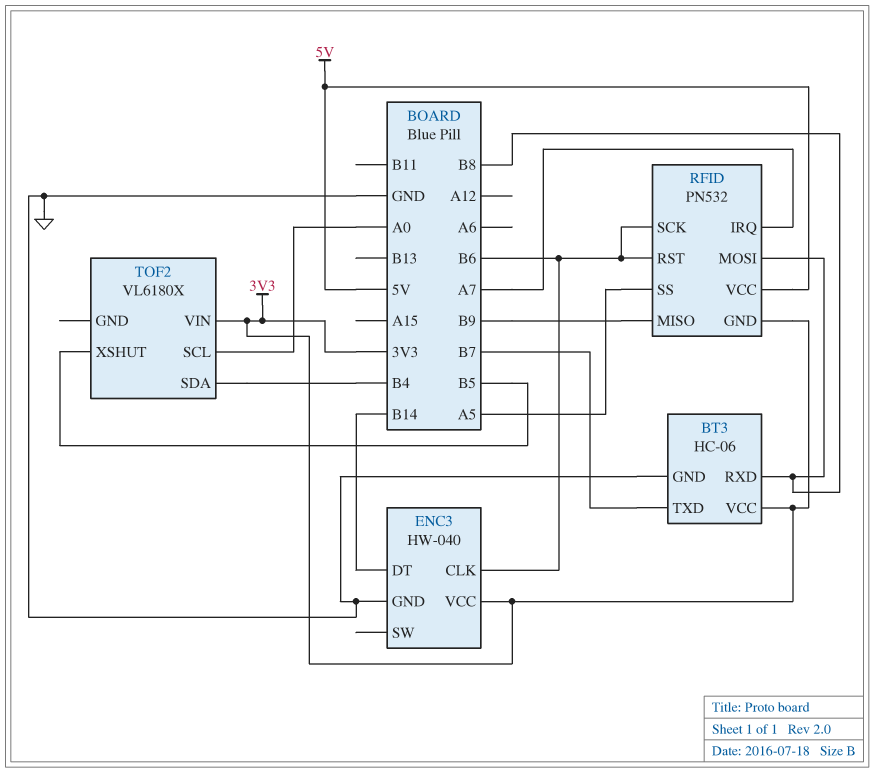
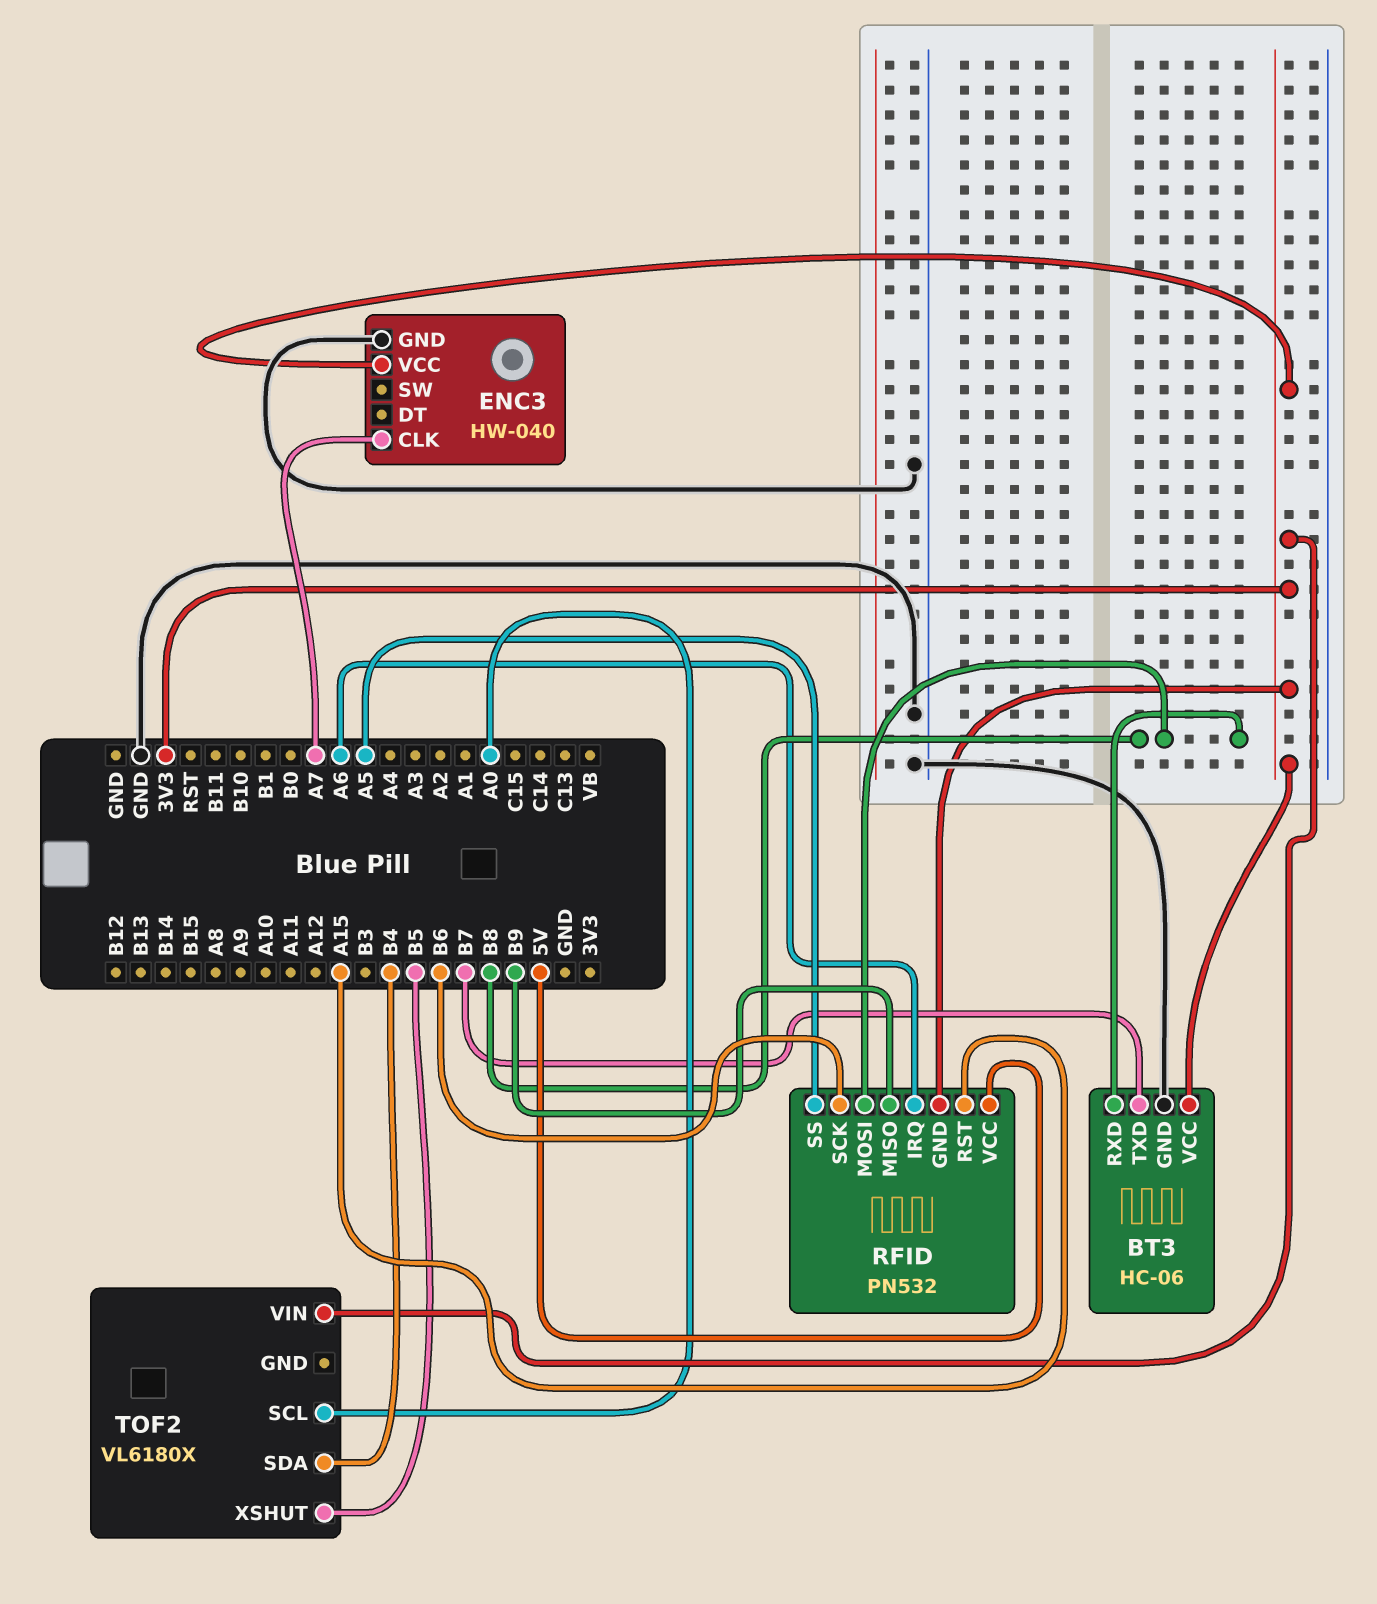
ENC3 pin CLK: B6 -> A7
ENC3 pin DT: B14 -> none
RFID pin IRQ: A7 -> A6
RFID pin RST: B6 -> A15

